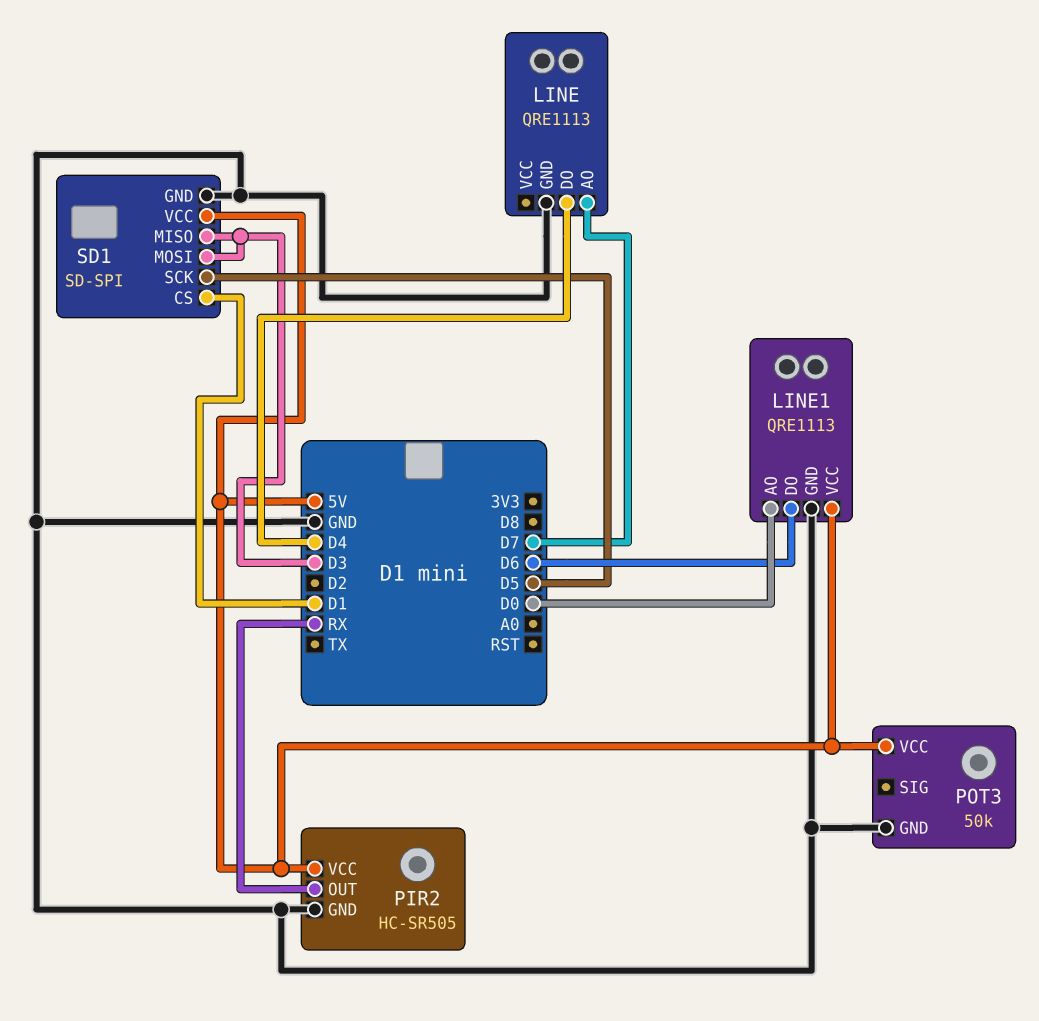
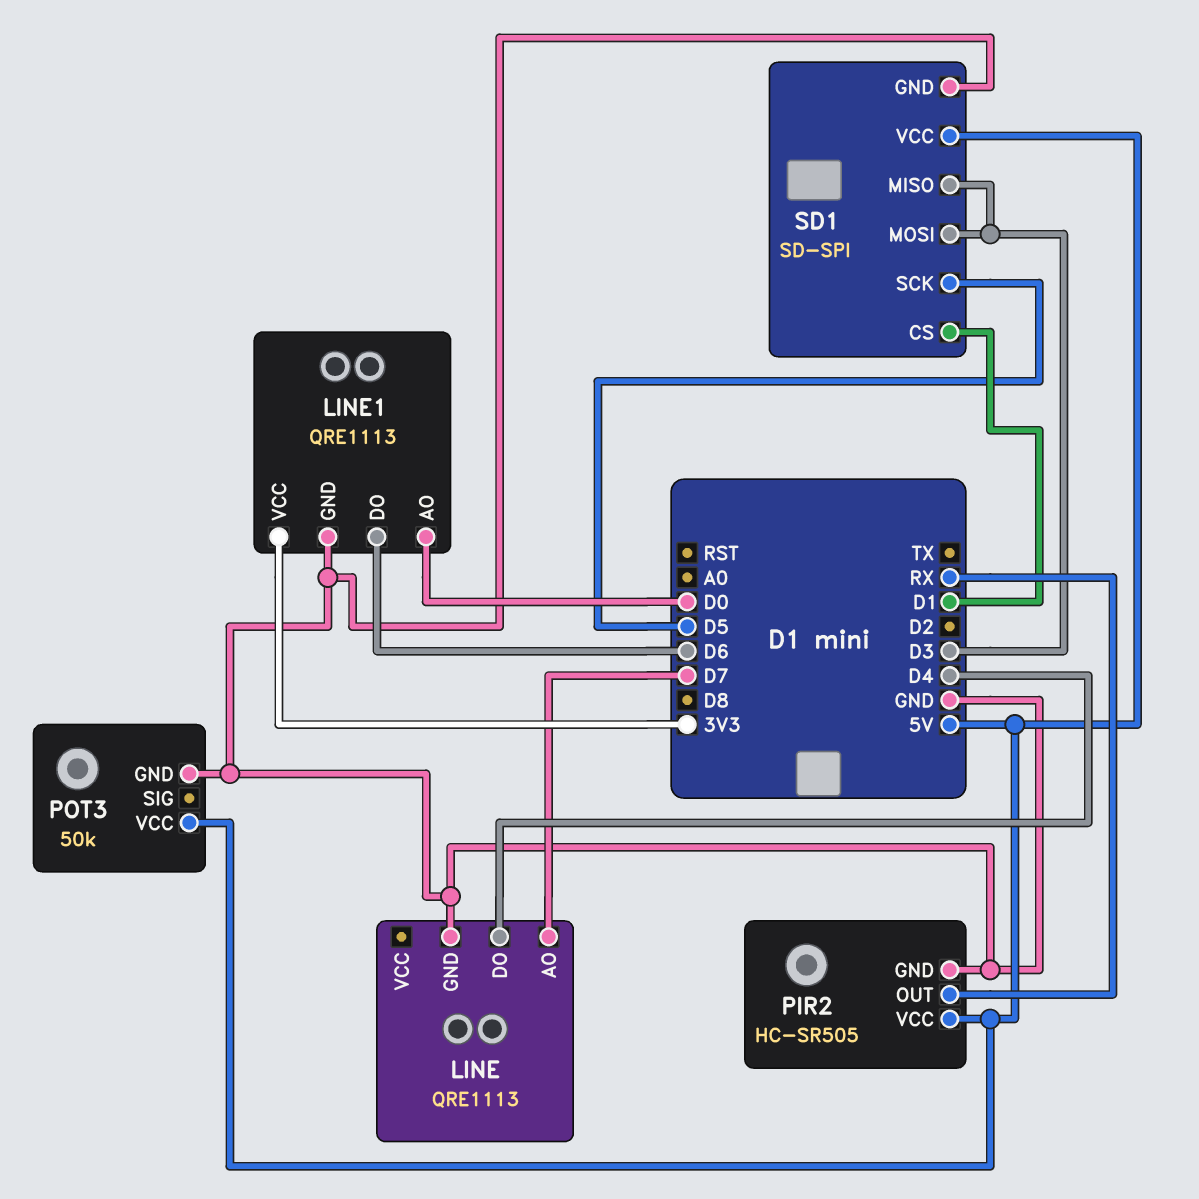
LINE1 pin VCC: 5V -> 3V3

